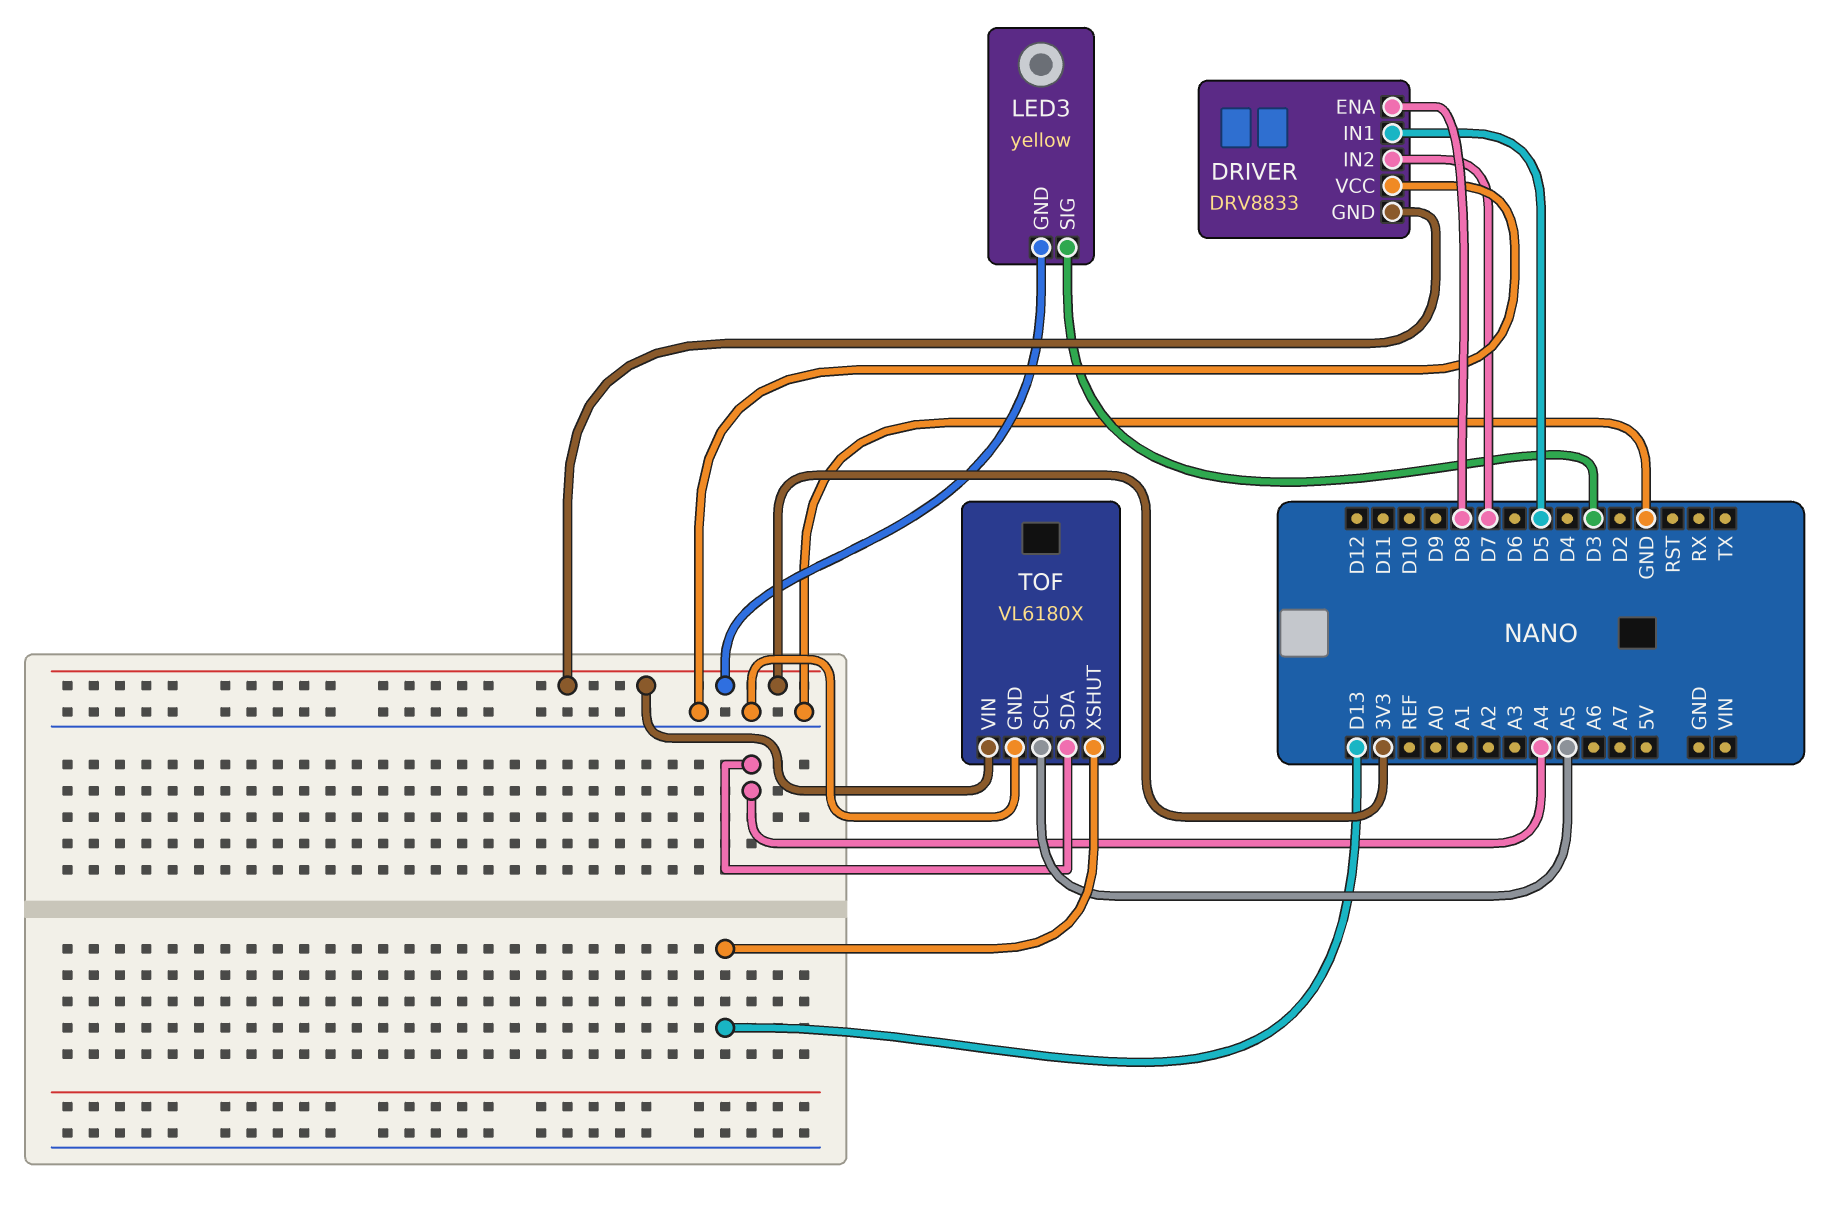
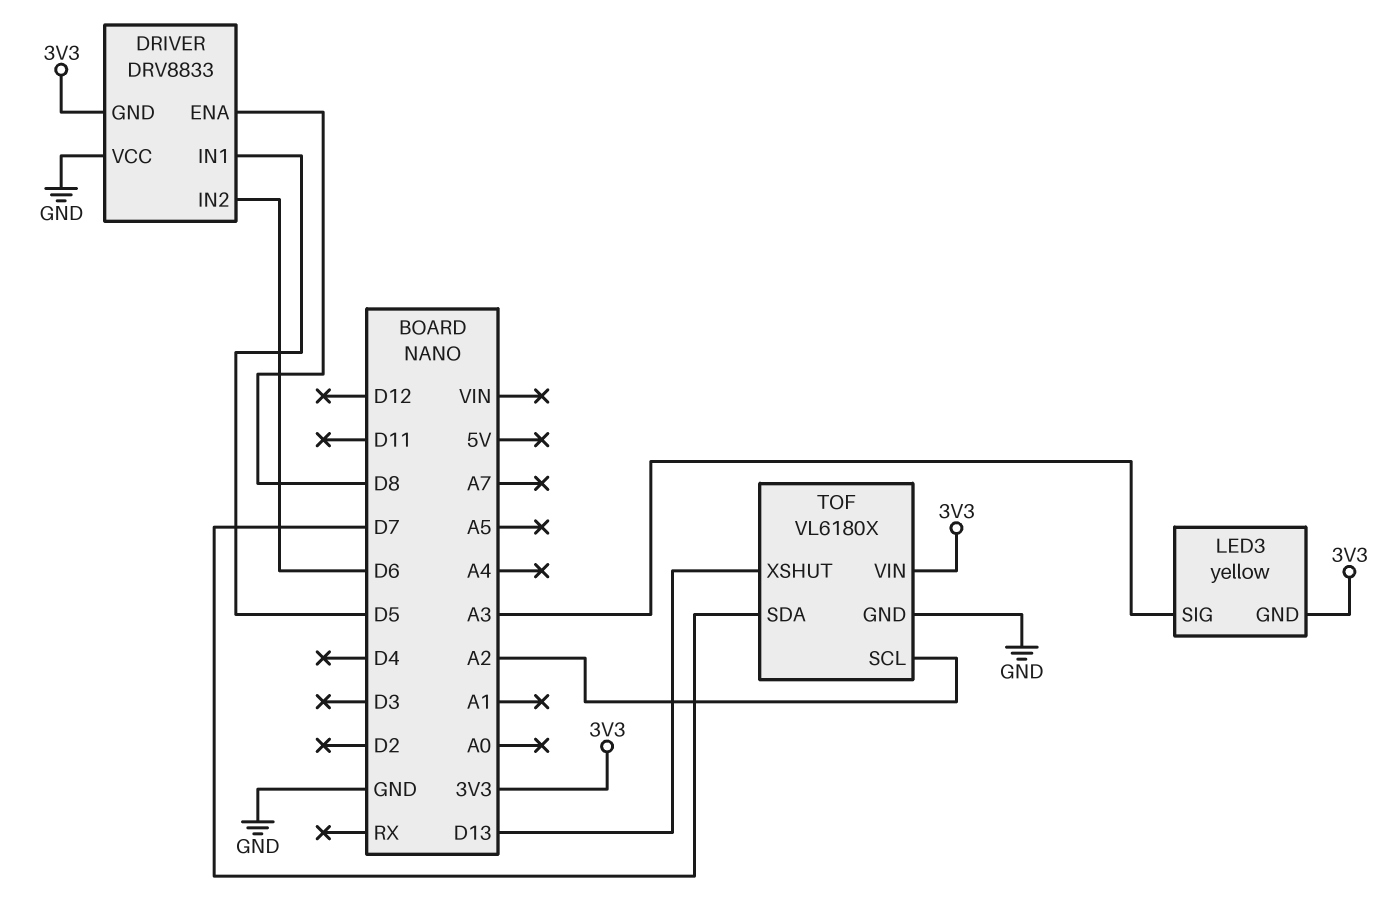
DRIVER pin IN2: D7 -> D6
LED3 pin SIG: D3 -> A3
TOF pin SCL: A5 -> A2
TOF pin SDA: A4 -> D7

